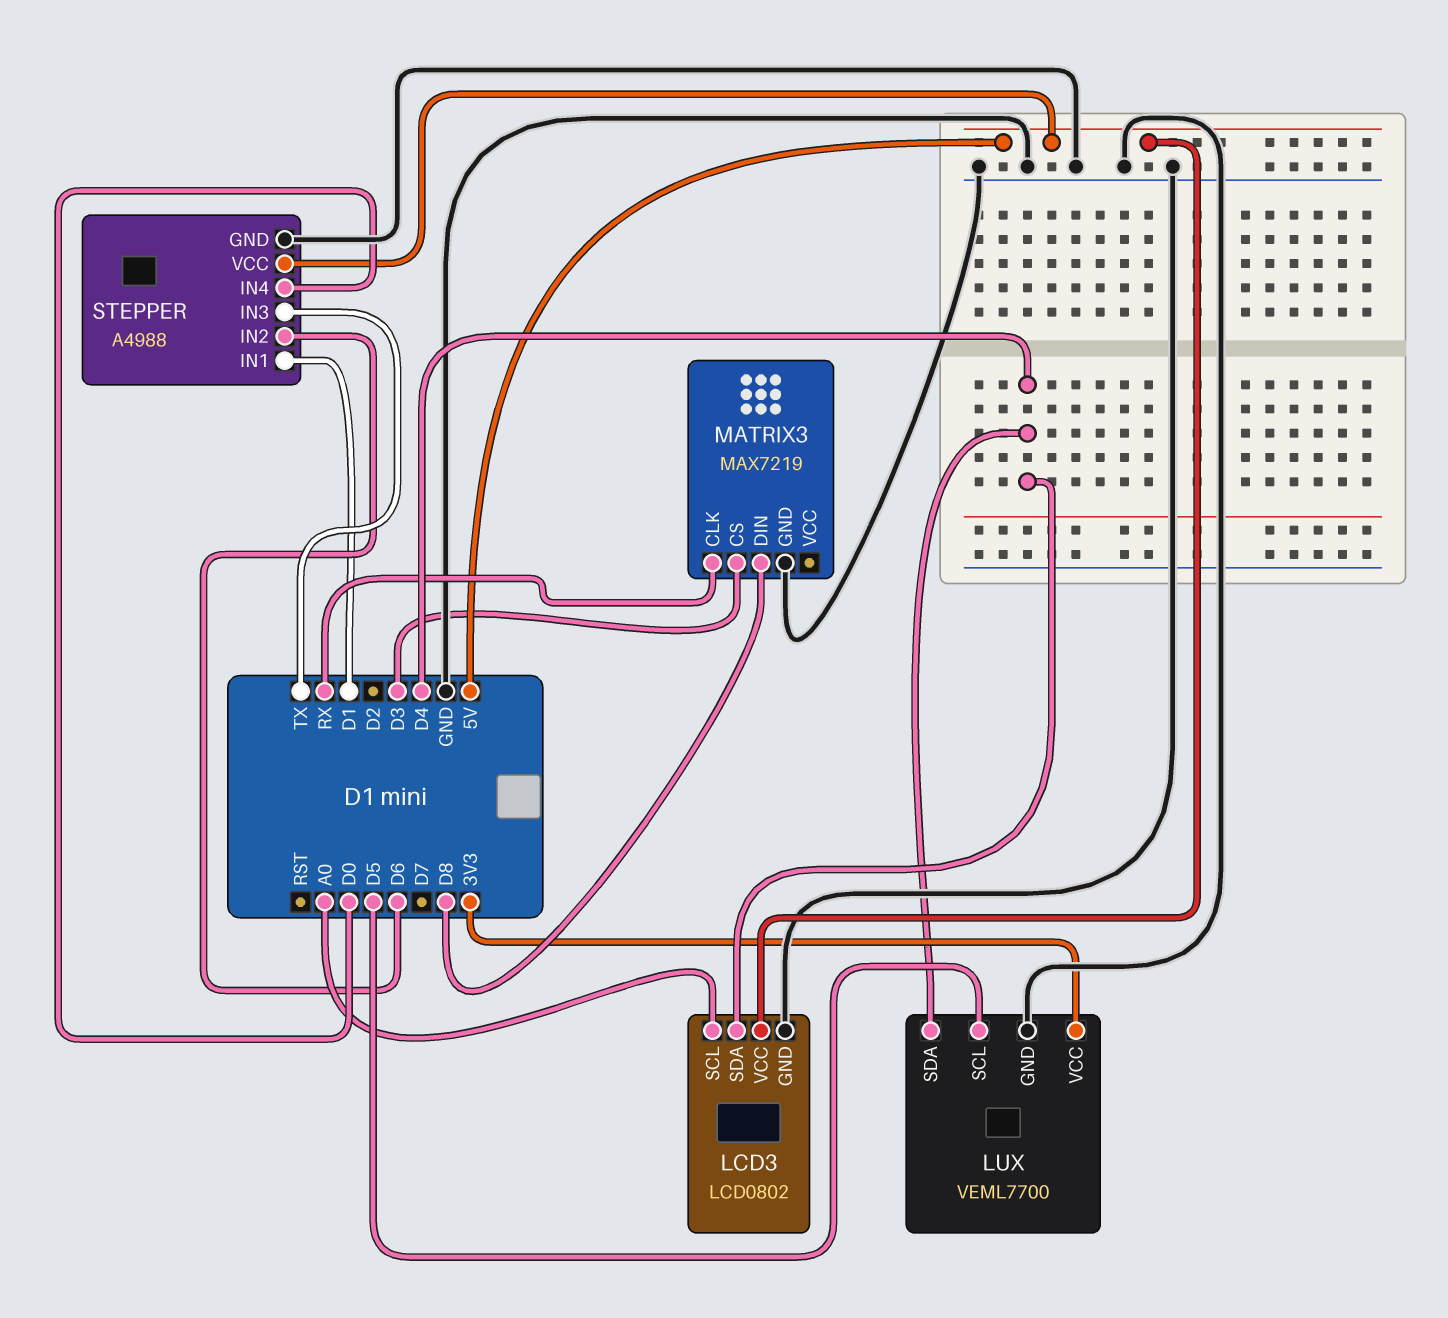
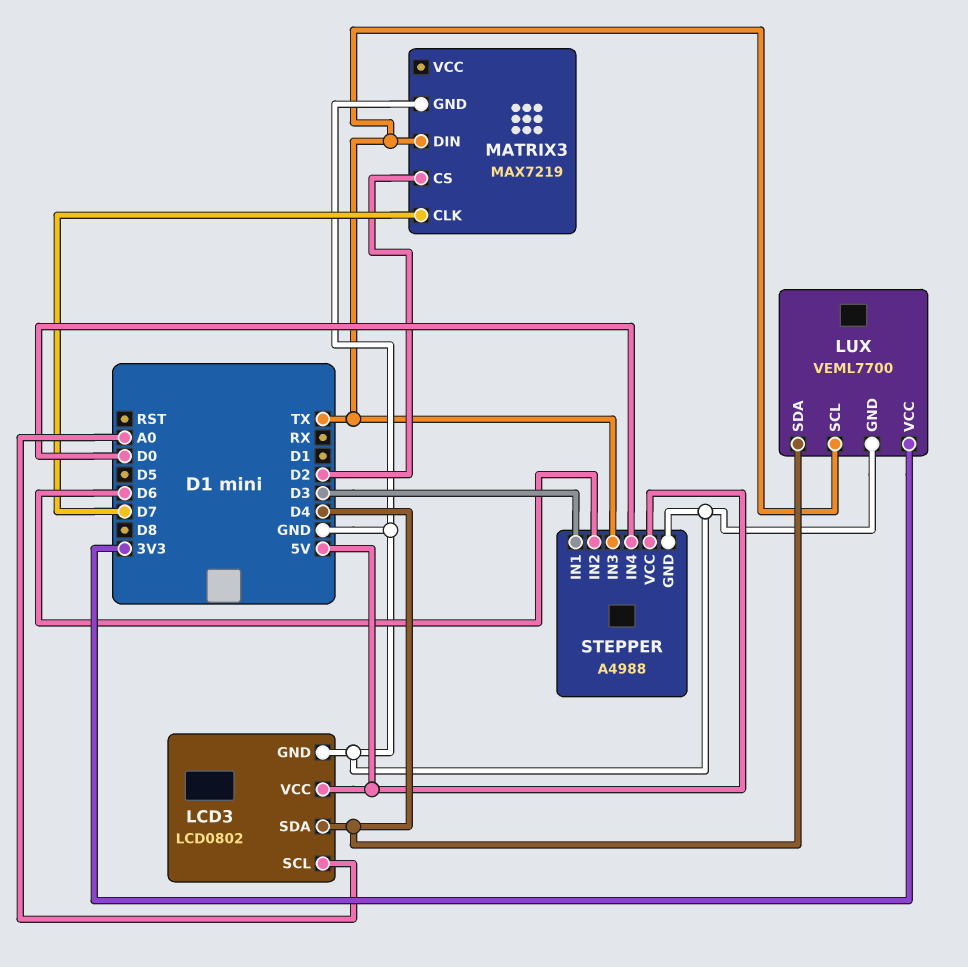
LUX pin SCL: D5 -> TX
MATRIX3 pin CLK: RX -> D7
MATRIX3 pin CS: D3 -> D2
MATRIX3 pin DIN: D8 -> TX
STEPPER pin IN1: D1 -> D3

